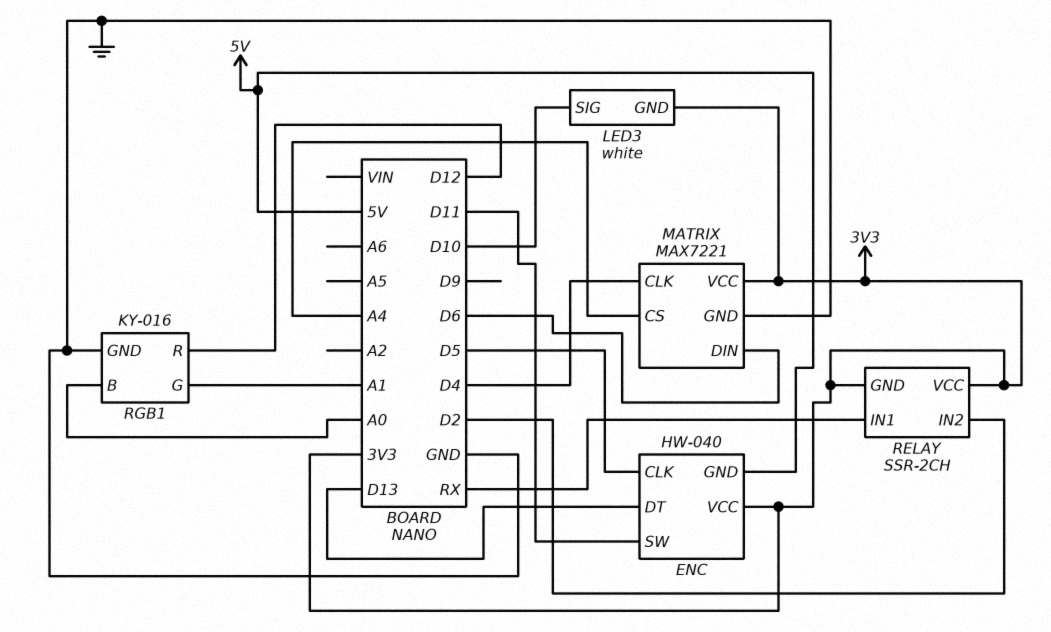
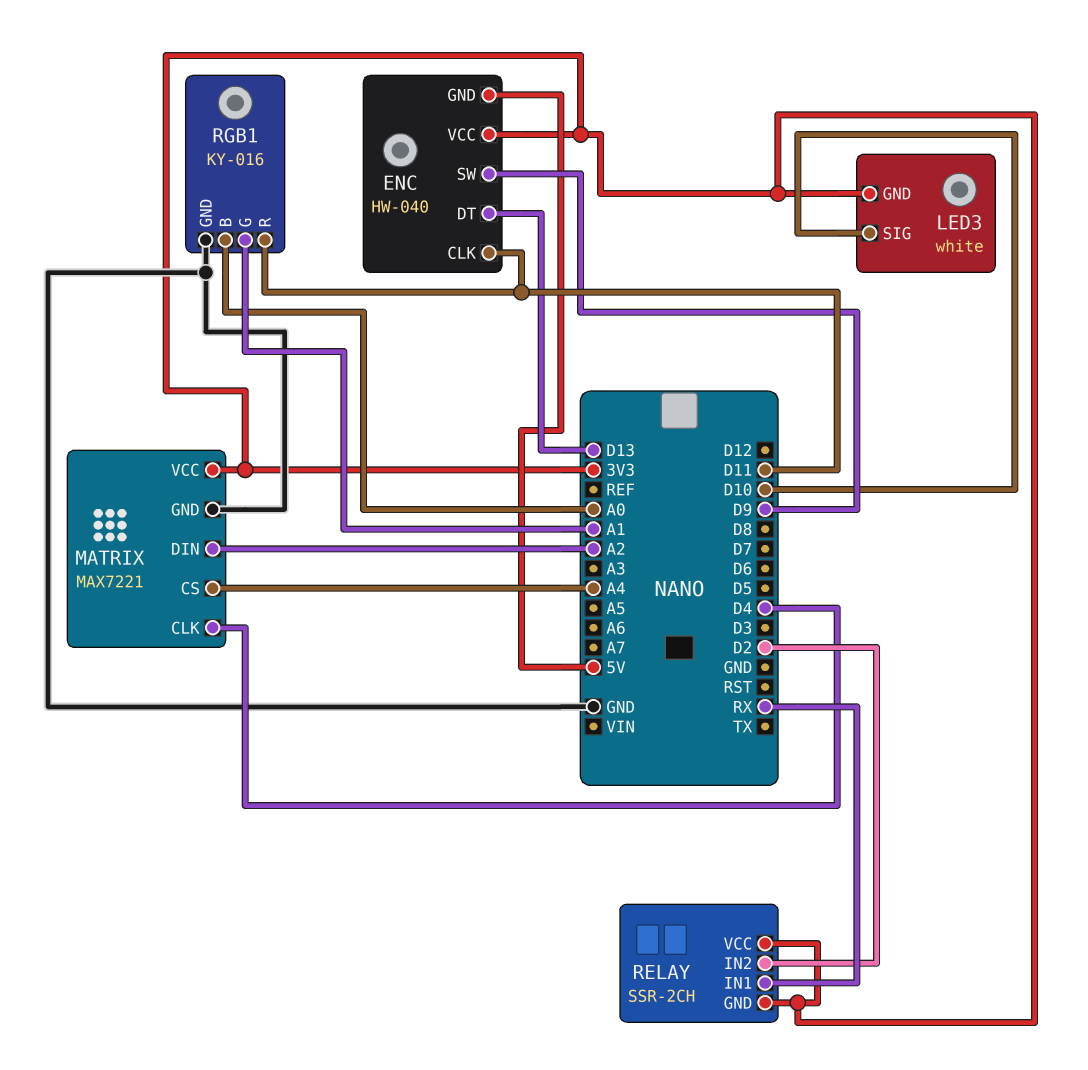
ENC pin CLK: D5 -> D11
ENC pin SW: D11 -> D9
MATRIX pin DIN: D6 -> A2
RGB1 pin R: D12 -> D11

